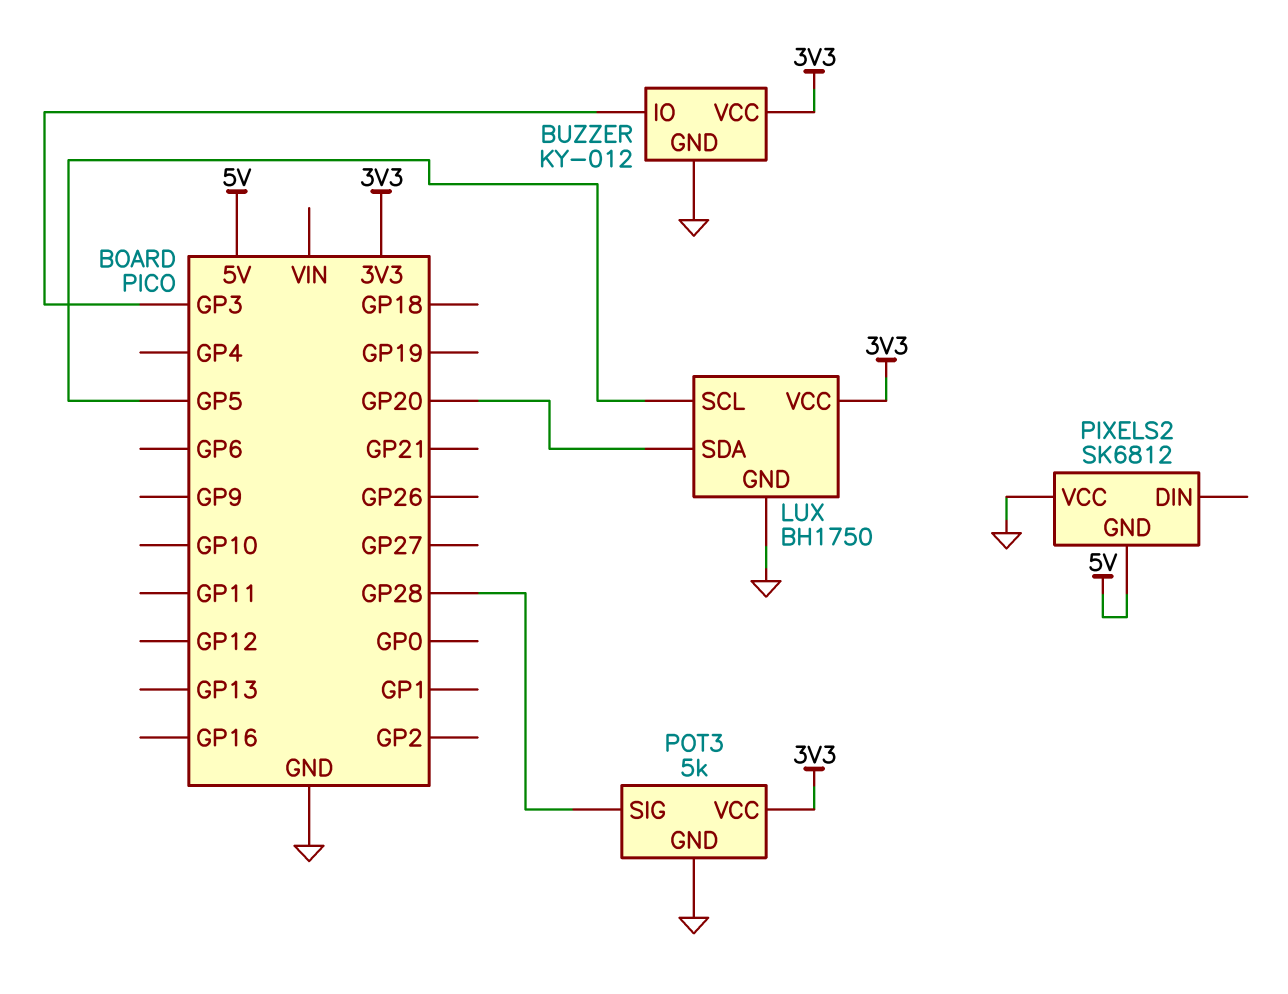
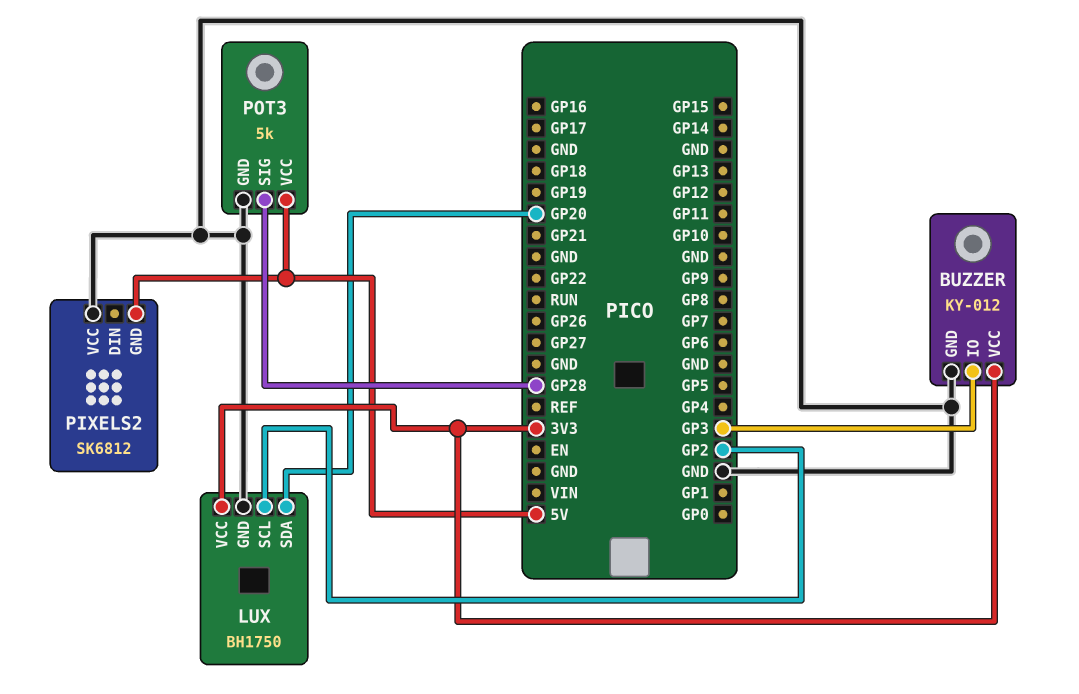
LUX pin SCL: GP5 -> GP2
POT3 pin VCC: 3V3 -> 5V

